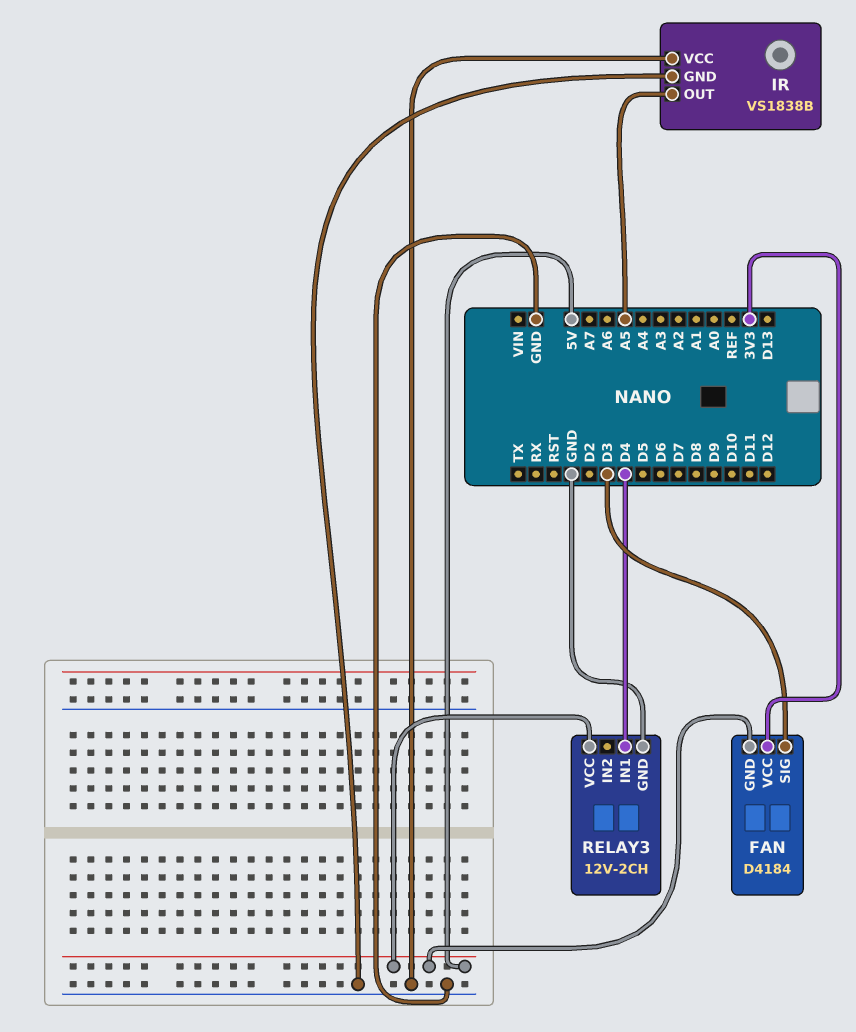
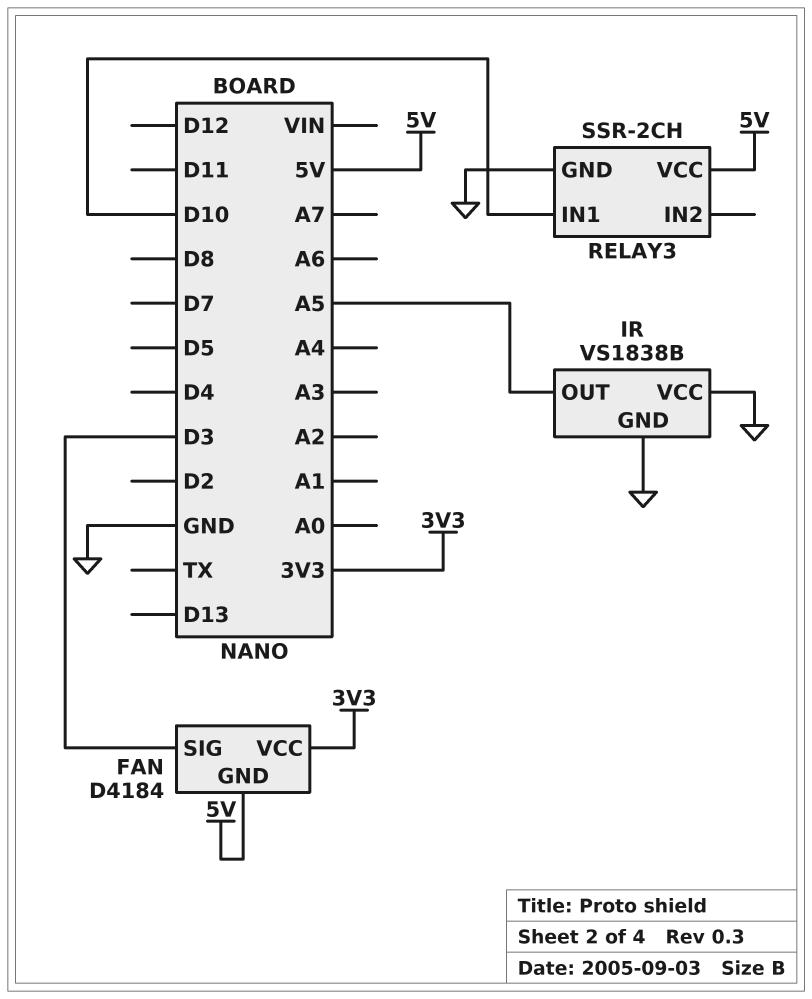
RELAY3: 12V-2CH -> SSR-2CH
RELAY3 pin IN1: D4 -> D10

